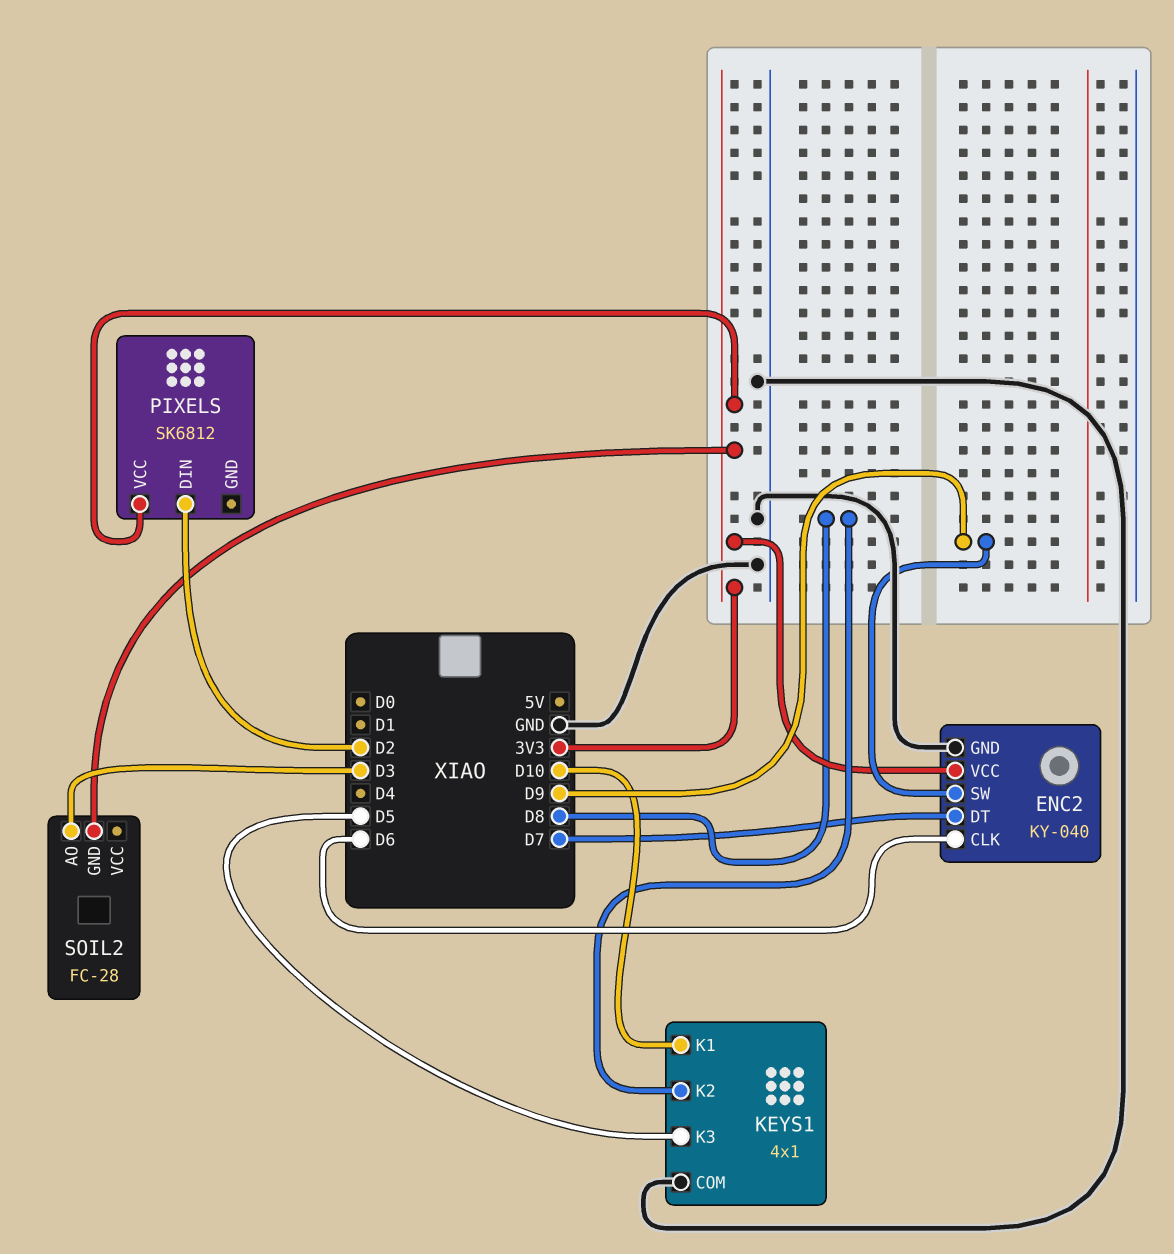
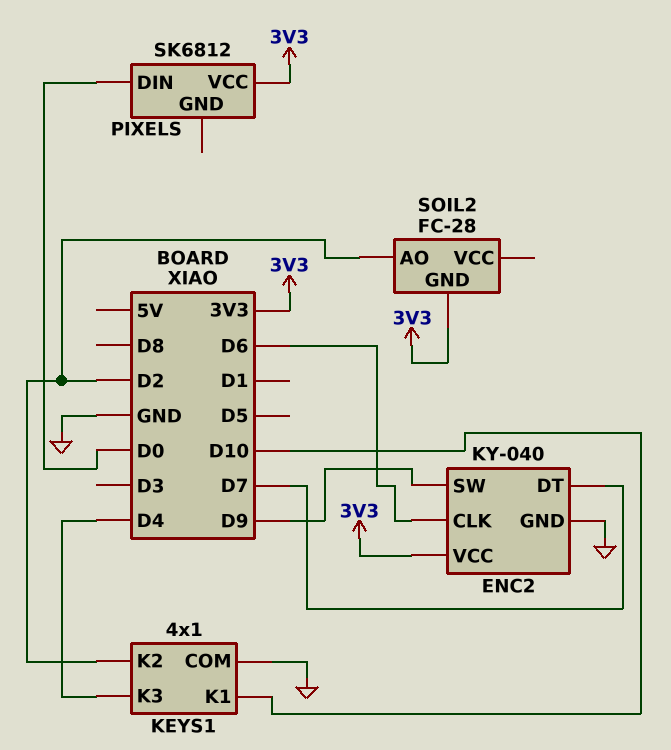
KEYS1 pin K2: D8 -> D2
KEYS1 pin K3: D5 -> D4
PIXELS pin DIN: D2 -> D0
SOIL2 pin AO: D3 -> D2

